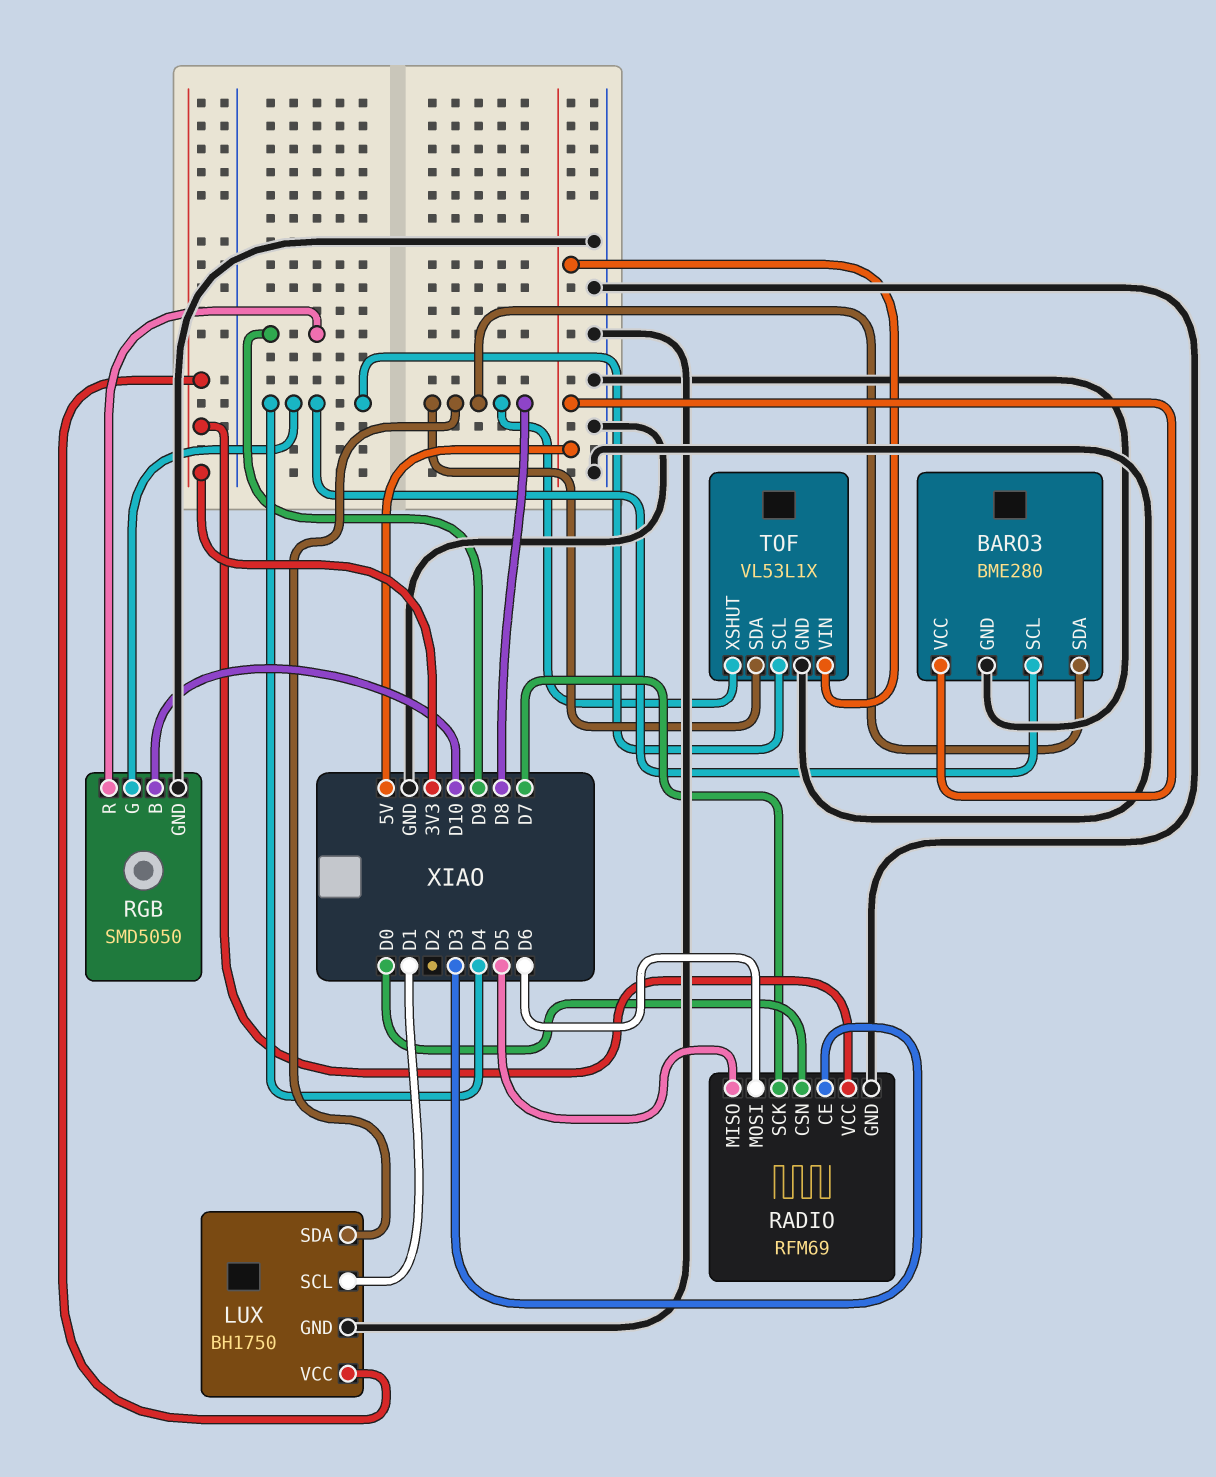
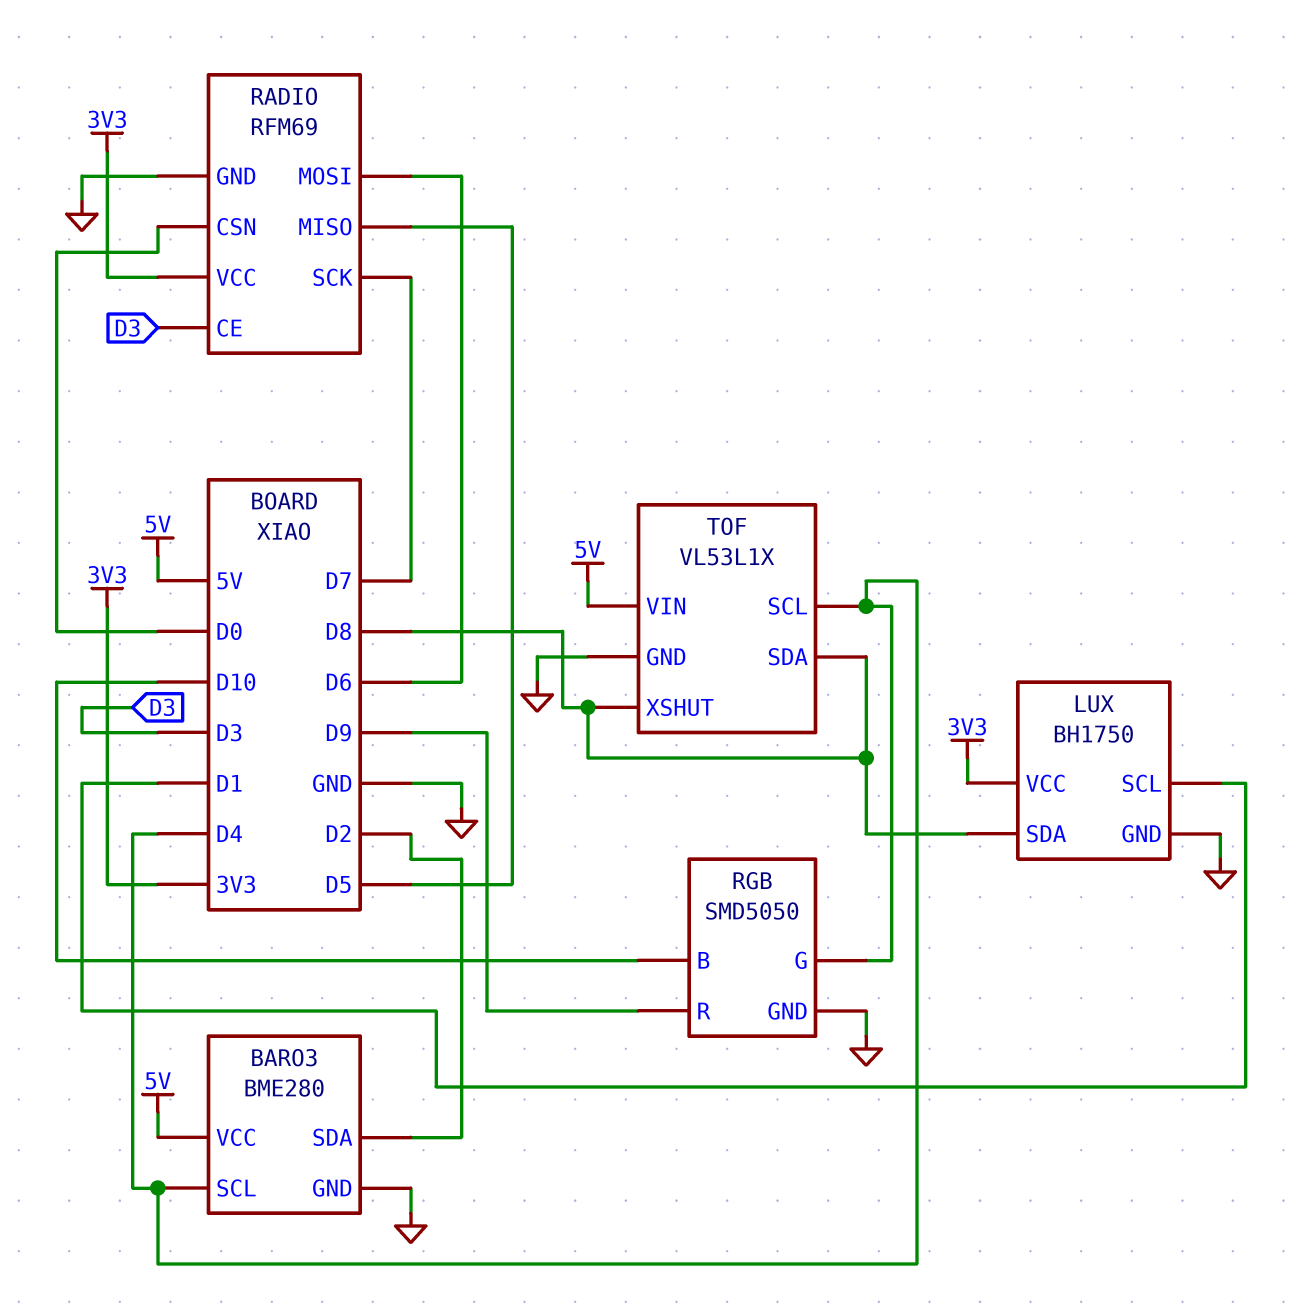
BARO3 pin SDA: D8 -> D2

